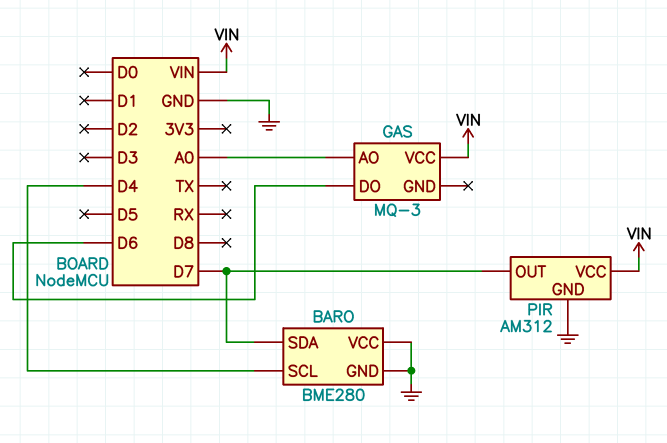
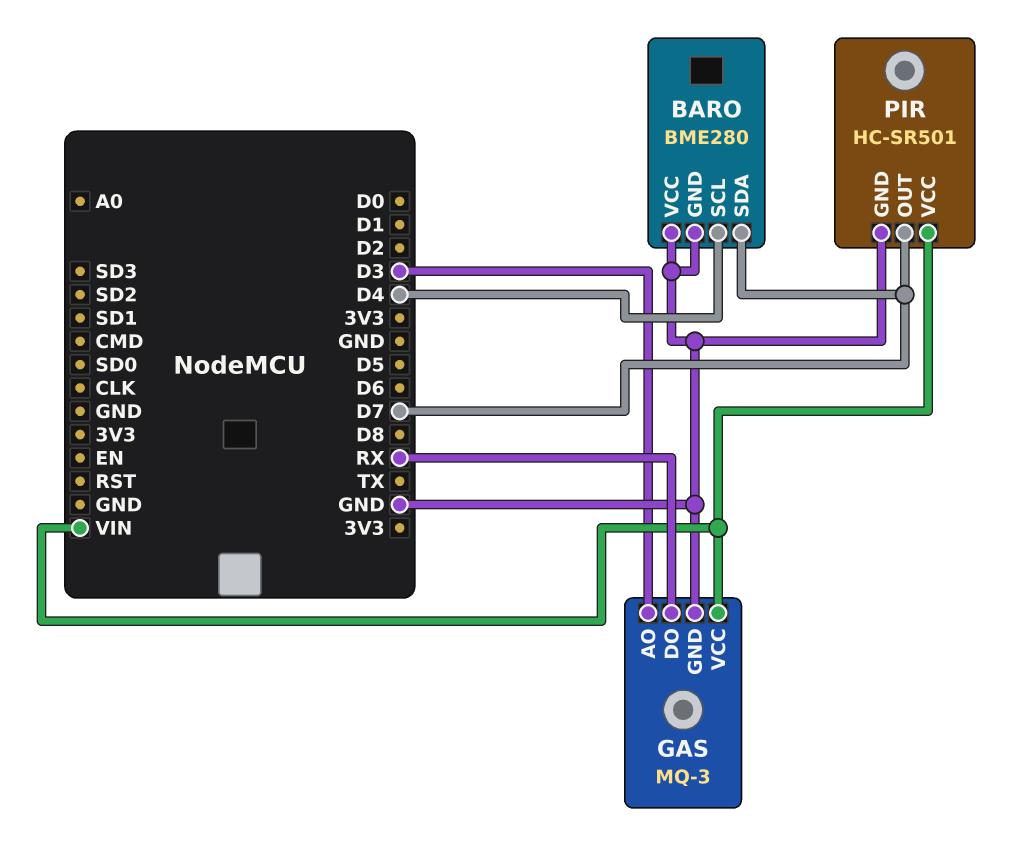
GAS pin AO: A0 -> D3
GAS pin DO: D6 -> RX
GAS pin GND: none -> GND
PIR: AM312 -> HC-SR501

